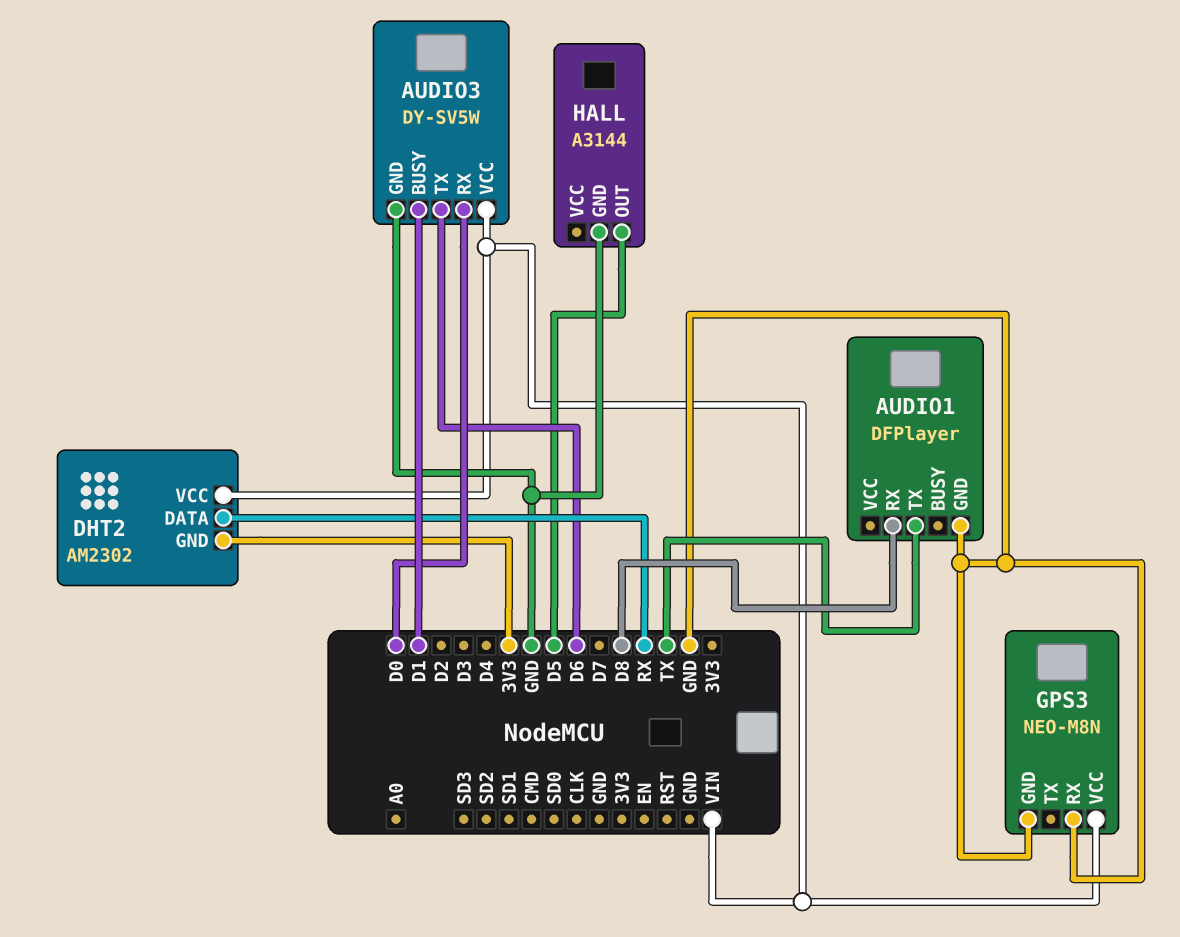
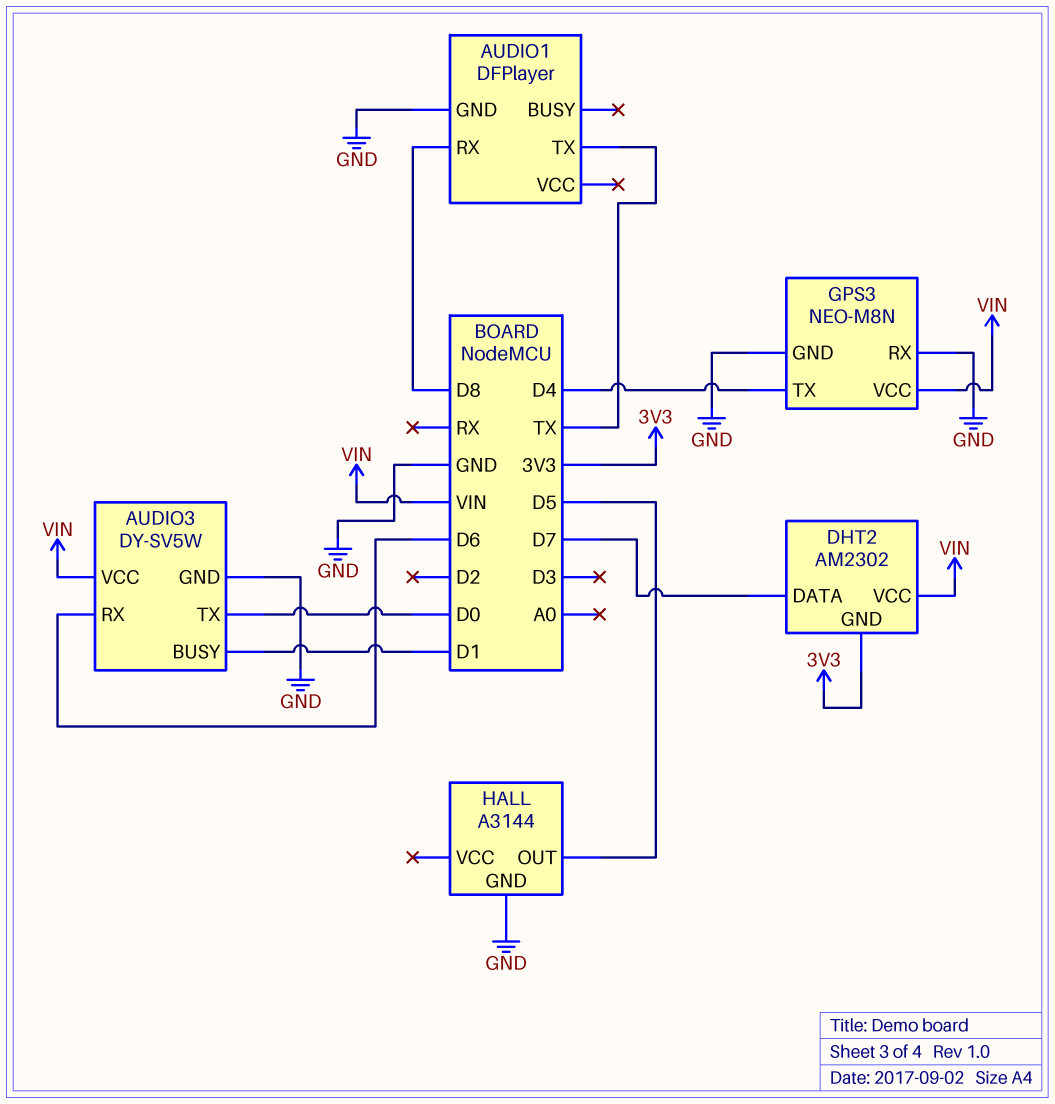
AUDIO3 pin RX: D0 -> D6
AUDIO3 pin TX: D6 -> D0
DHT2 pin DATA: RX -> D7
GPS3 pin TX: none -> D4

